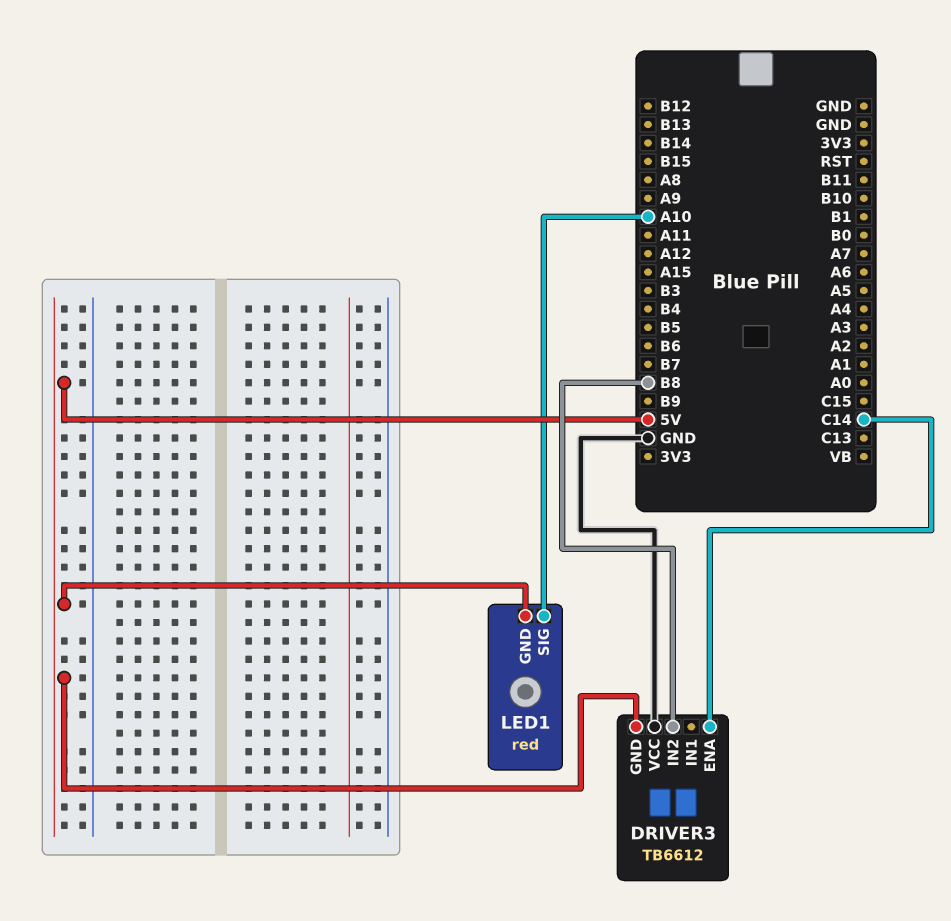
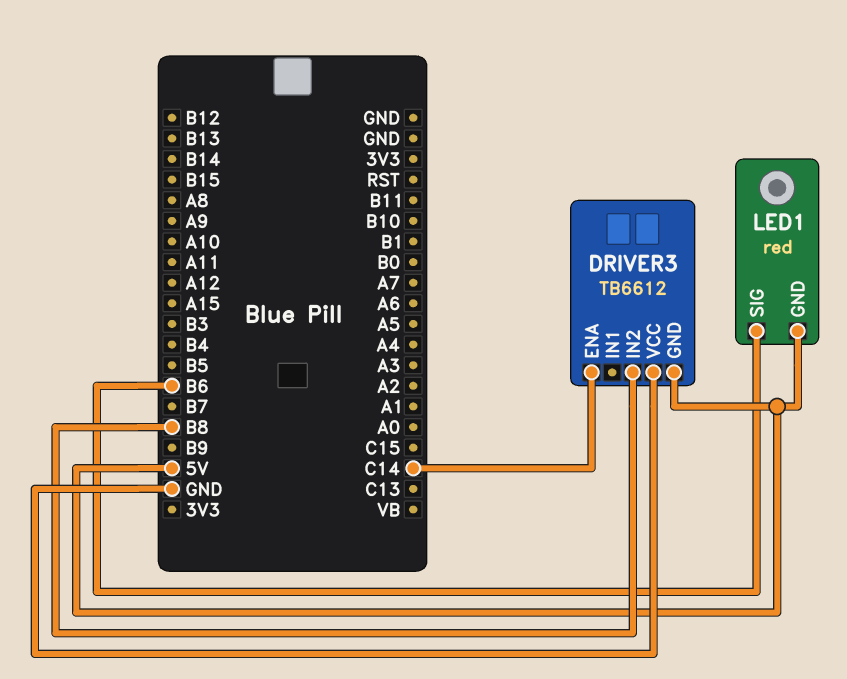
LED1 pin SIG: A10 -> B6

